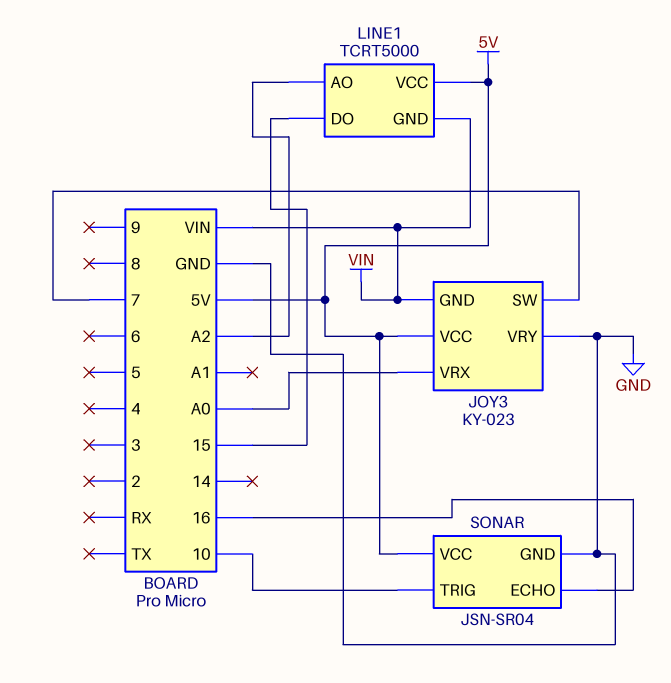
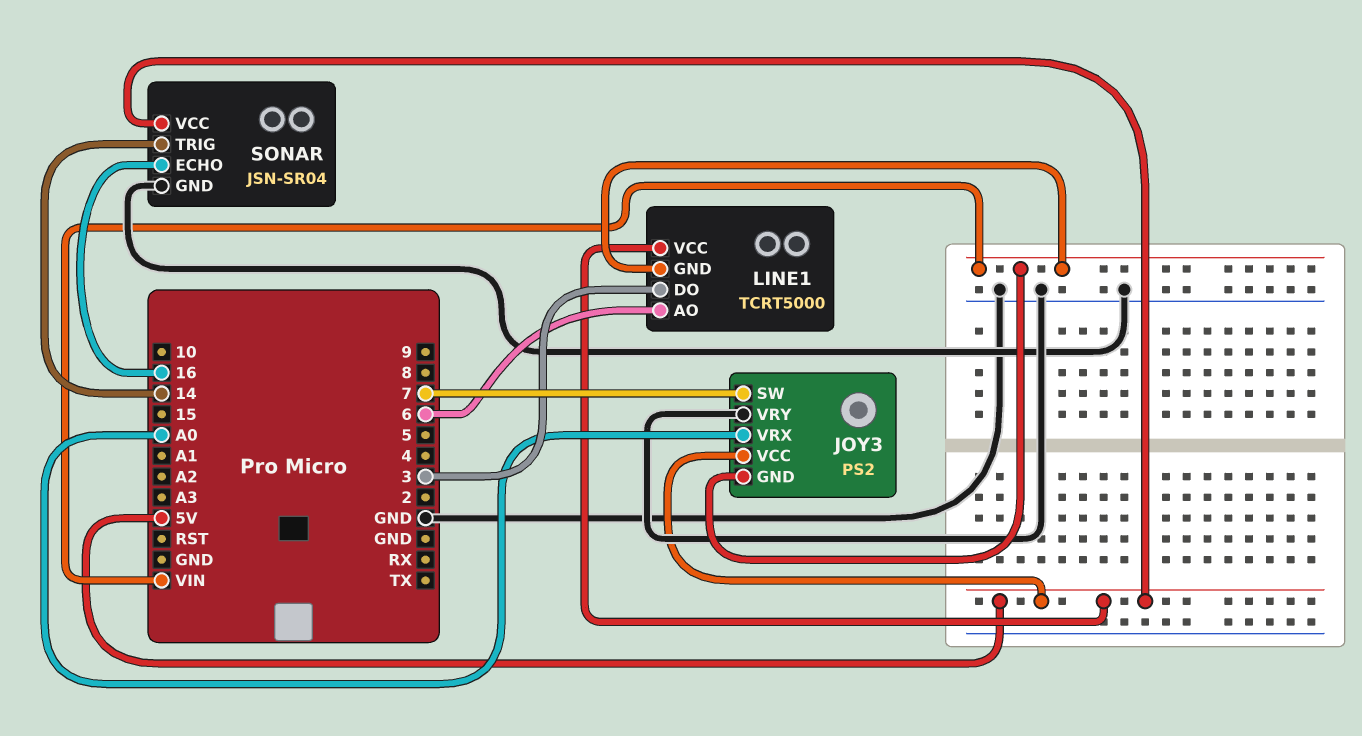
JOY3: KY-023 -> PS2
LINE1 pin AO: A2 -> 6
LINE1 pin DO: 15 -> 3
SONAR pin TRIG: 10 -> 14

